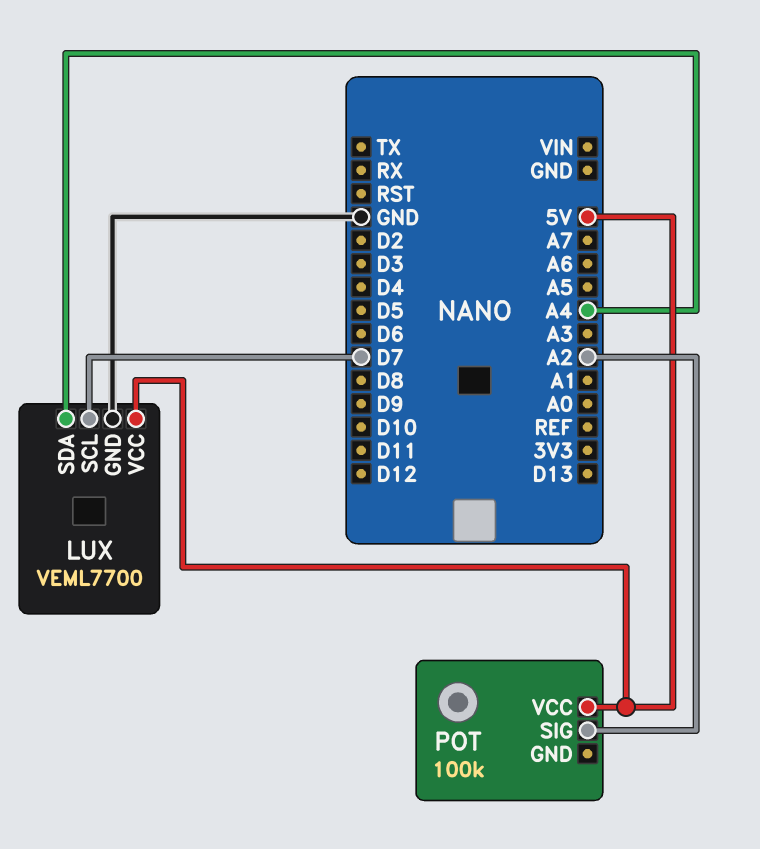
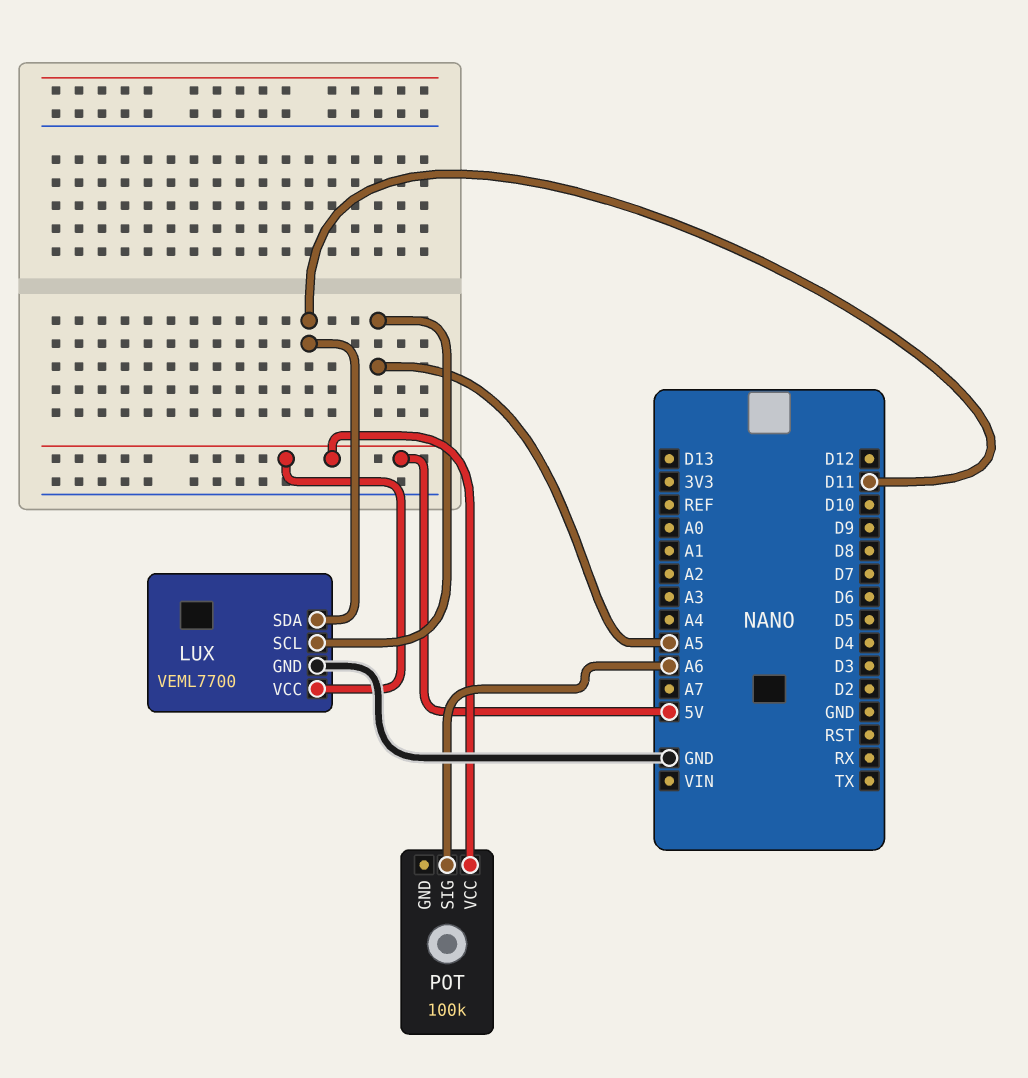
LUX pin SCL: D7 -> A5
LUX pin SDA: A4 -> D11
POT pin SIG: A2 -> A6

